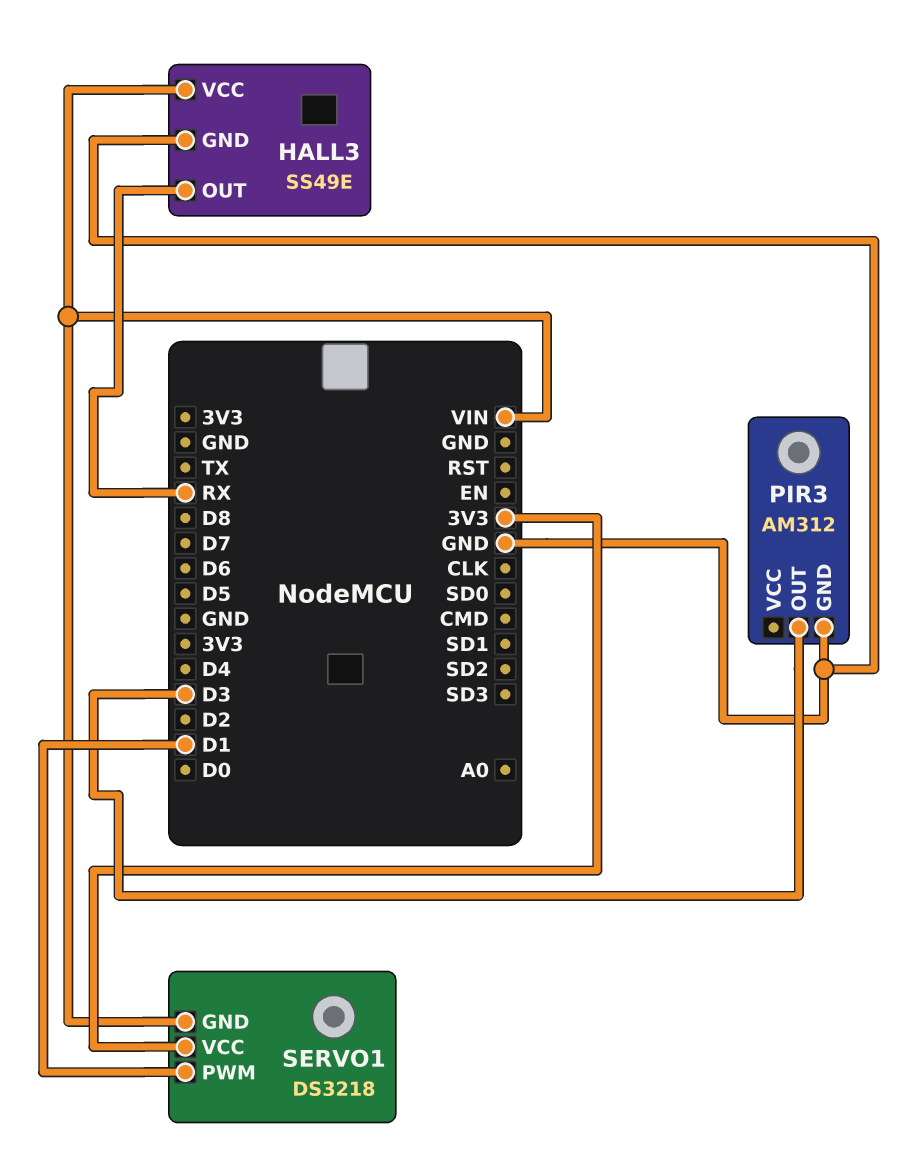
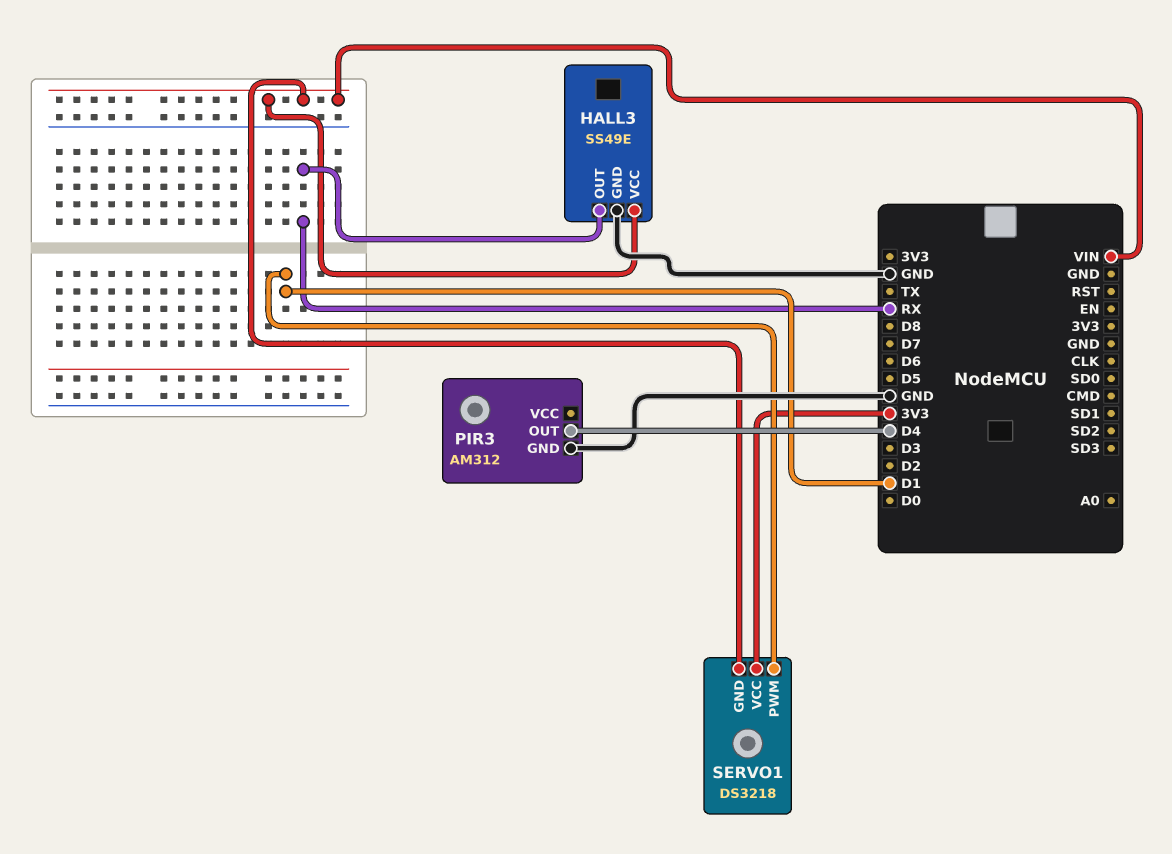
PIR3 pin OUT: D3 -> D4

